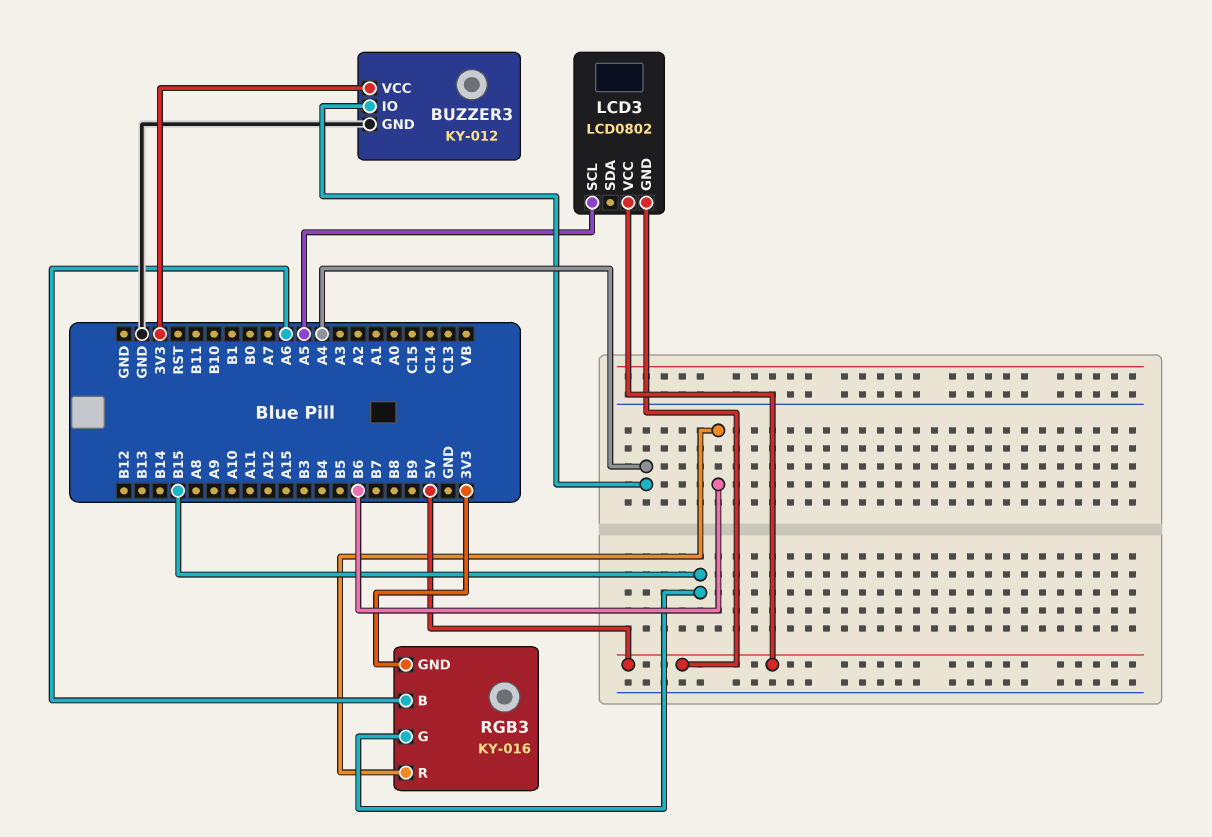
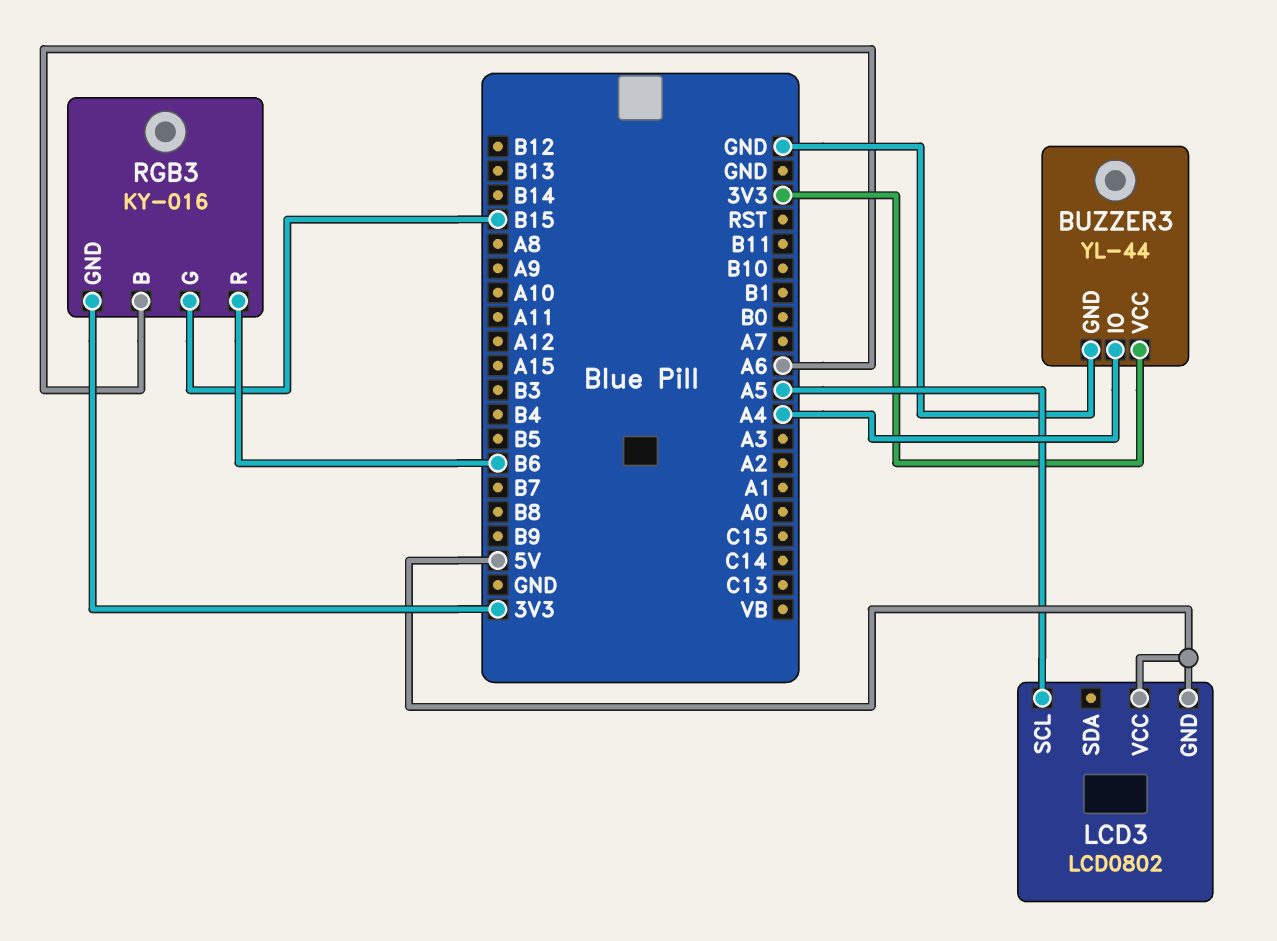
BUZZER3: KY-012 -> YL-44

